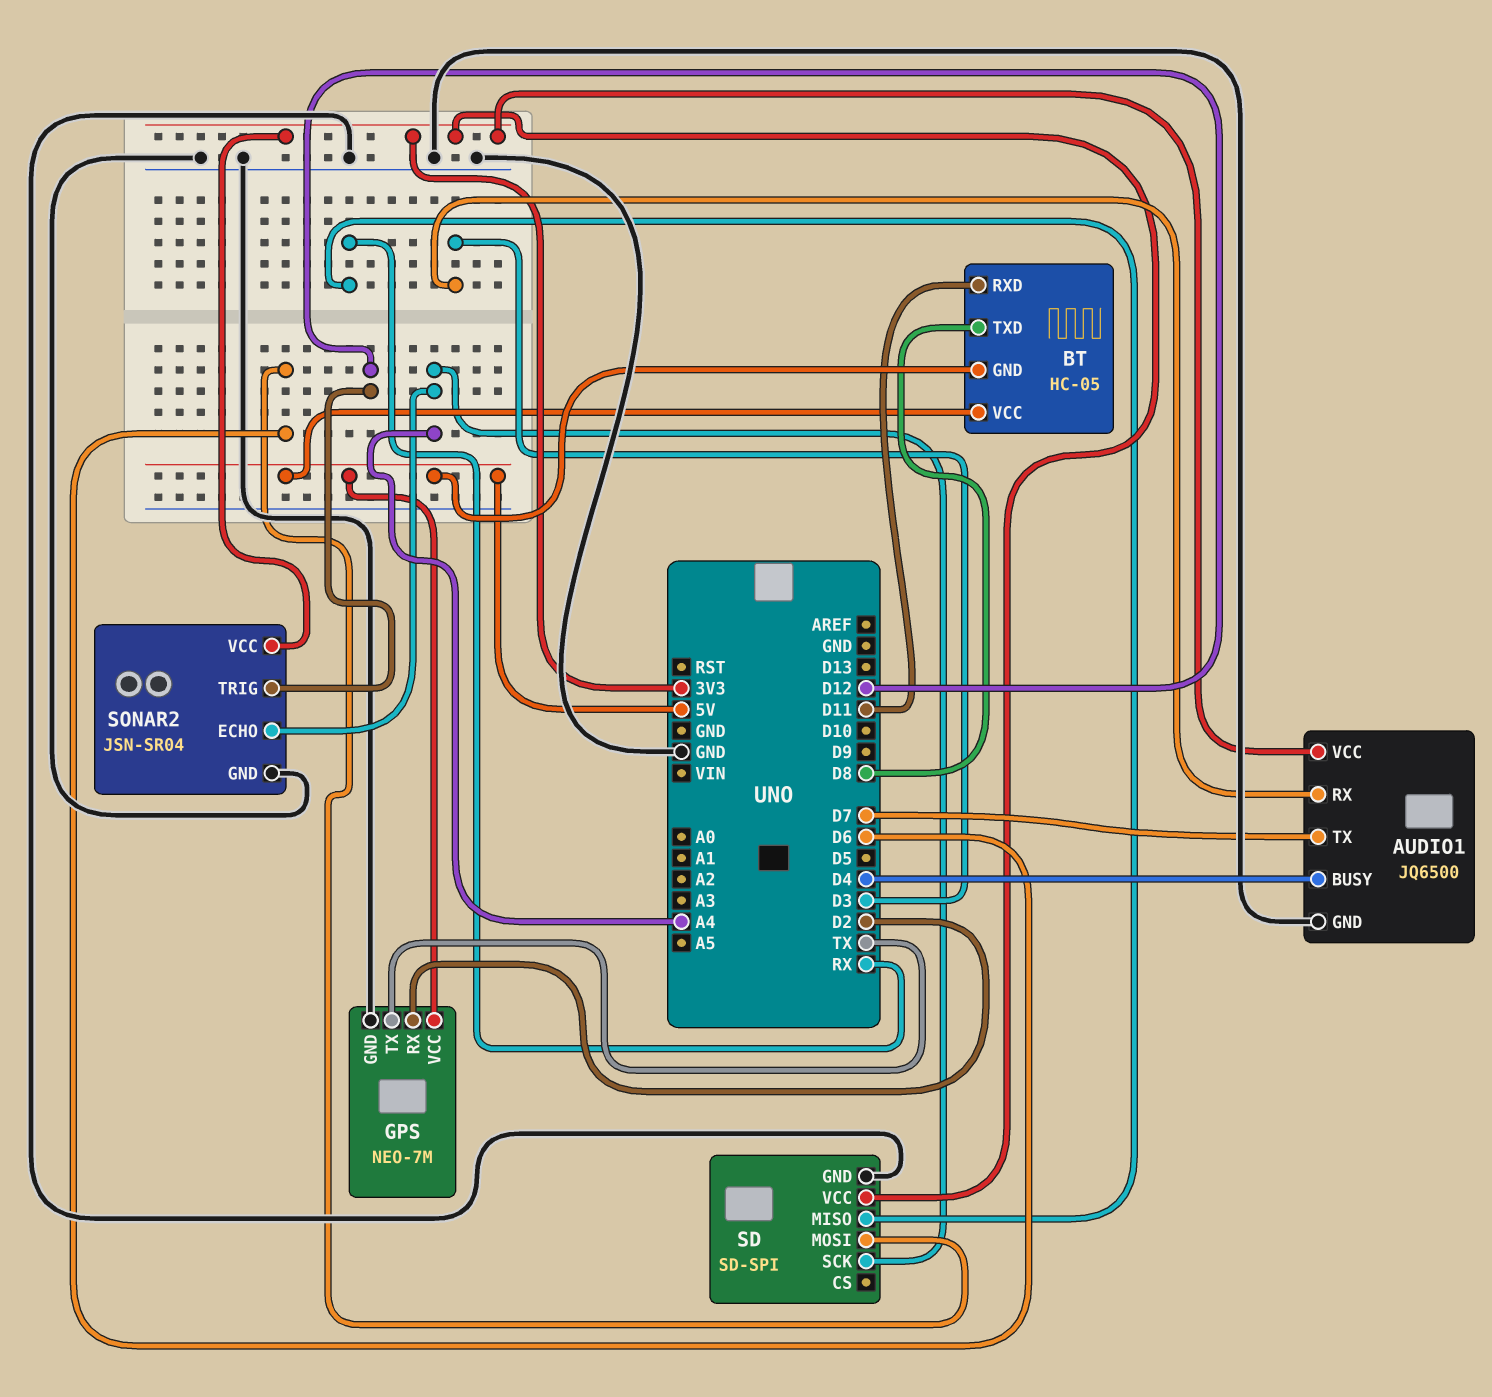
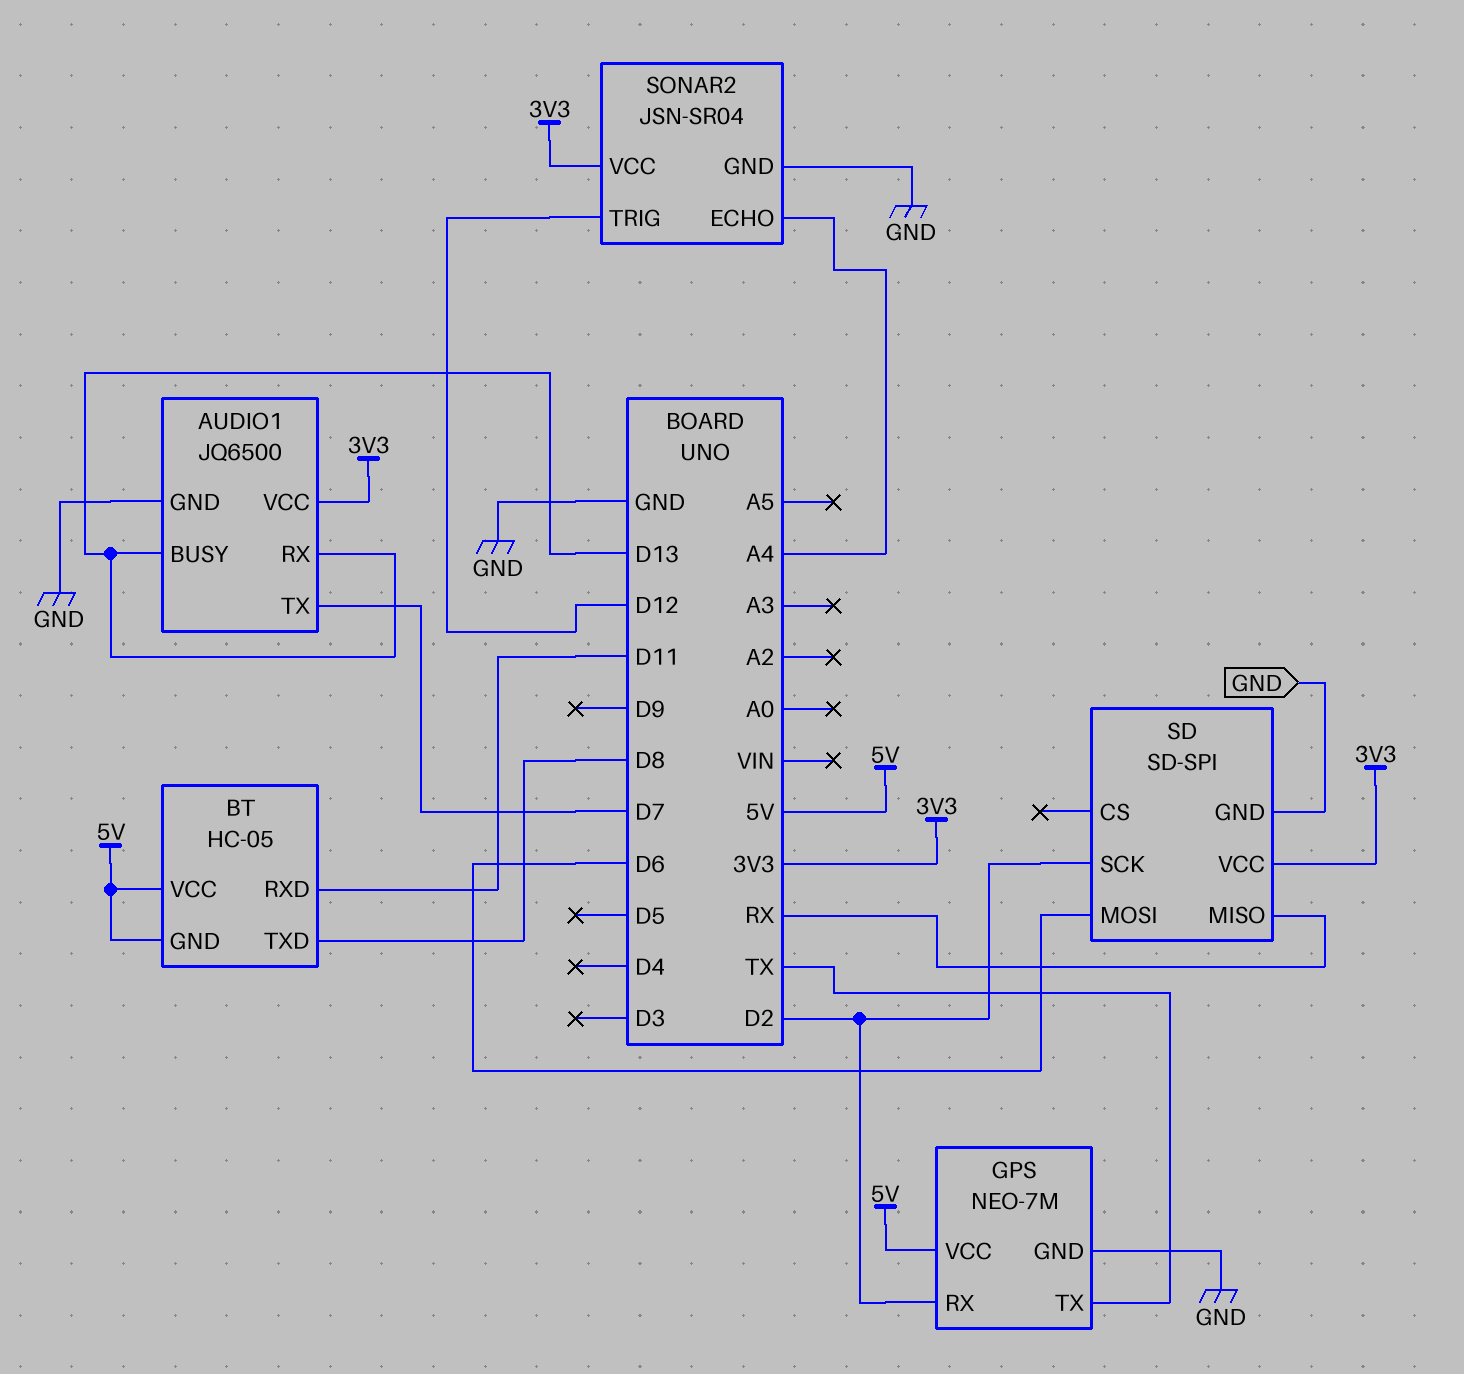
AUDIO1 pin BUSY: D4 -> D13
AUDIO1 pin RX: D3 -> D13
SD pin SCK: A4 -> D2

